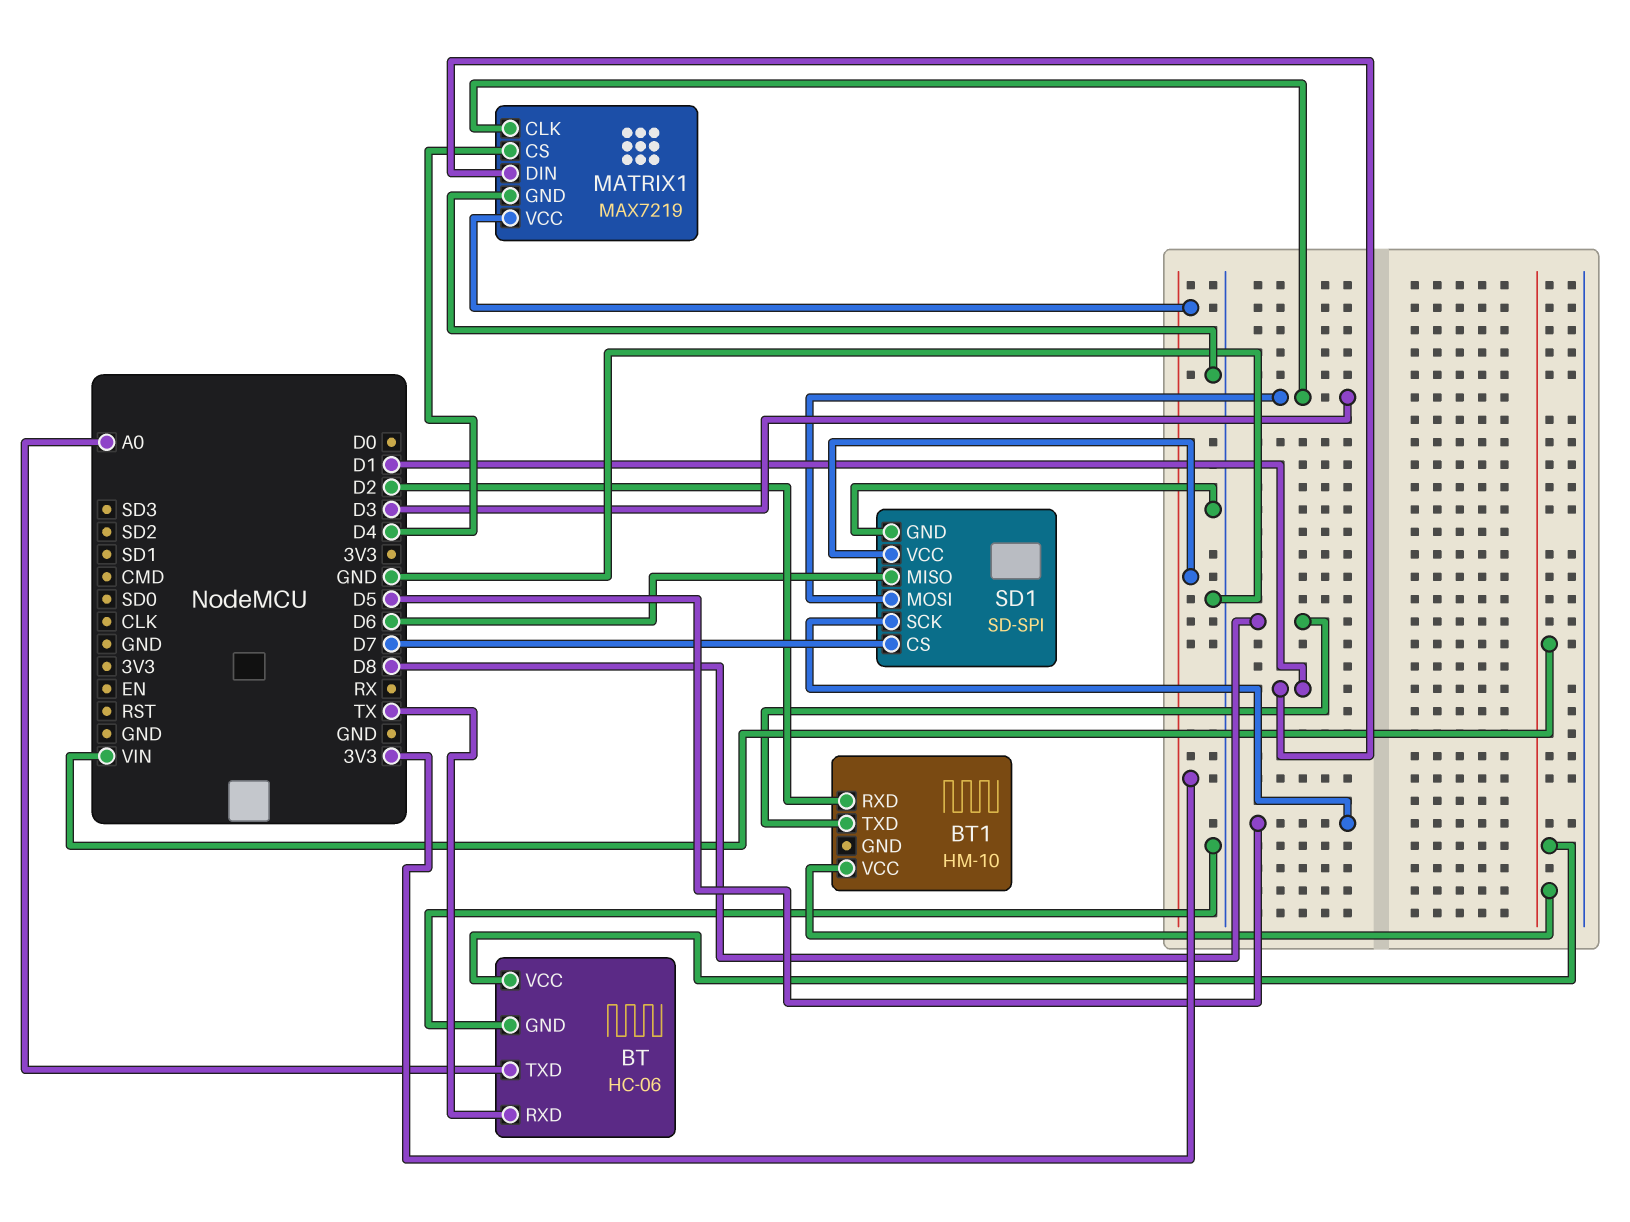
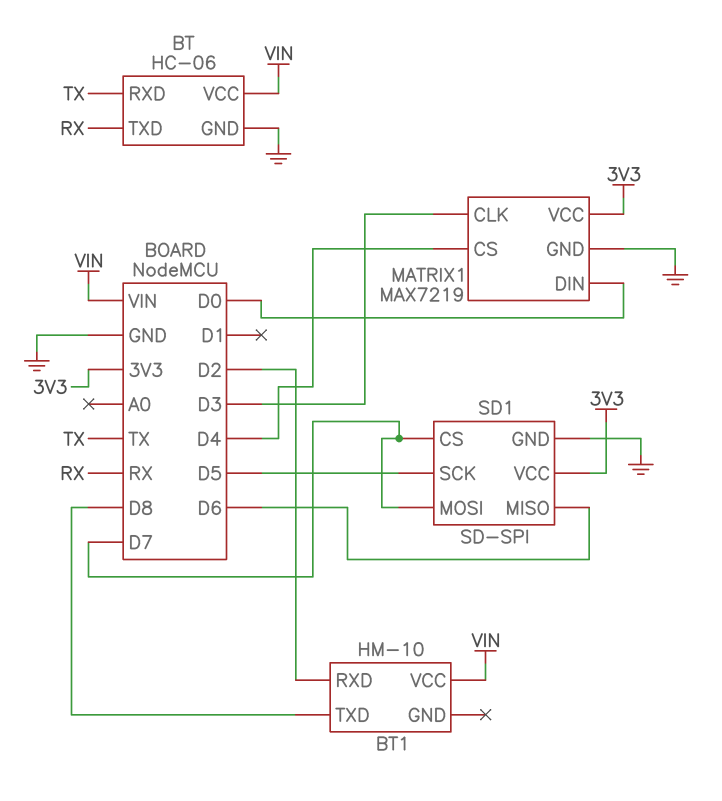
BT pin TXD: A0 -> RX
MATRIX1 pin DIN: D1 -> D0
SD1 pin MOSI: D3 -> D7

